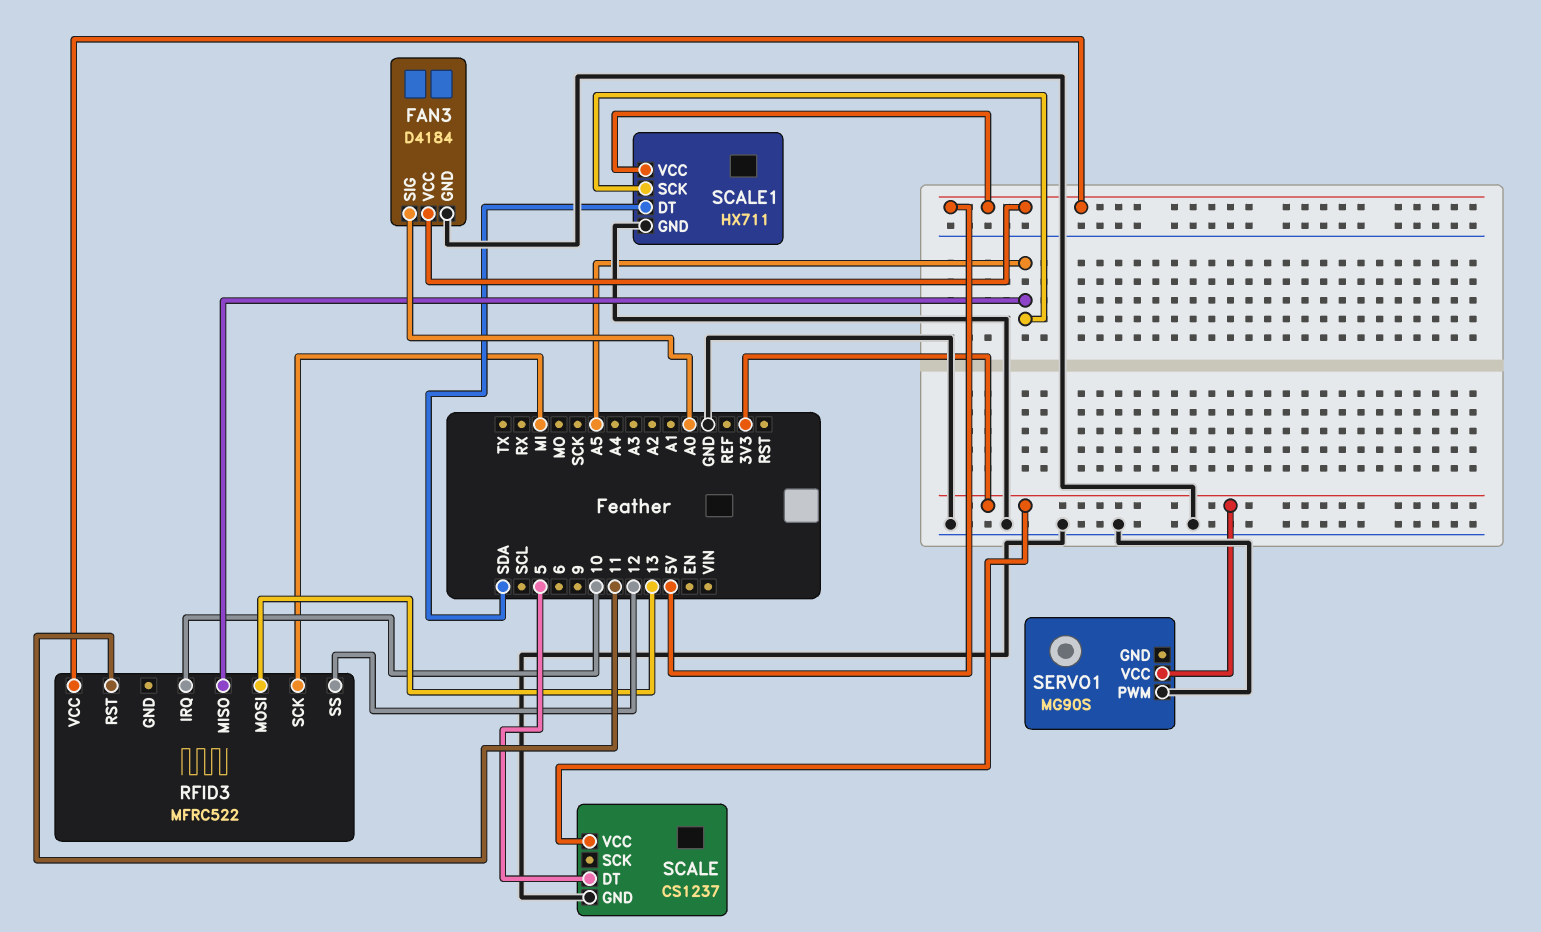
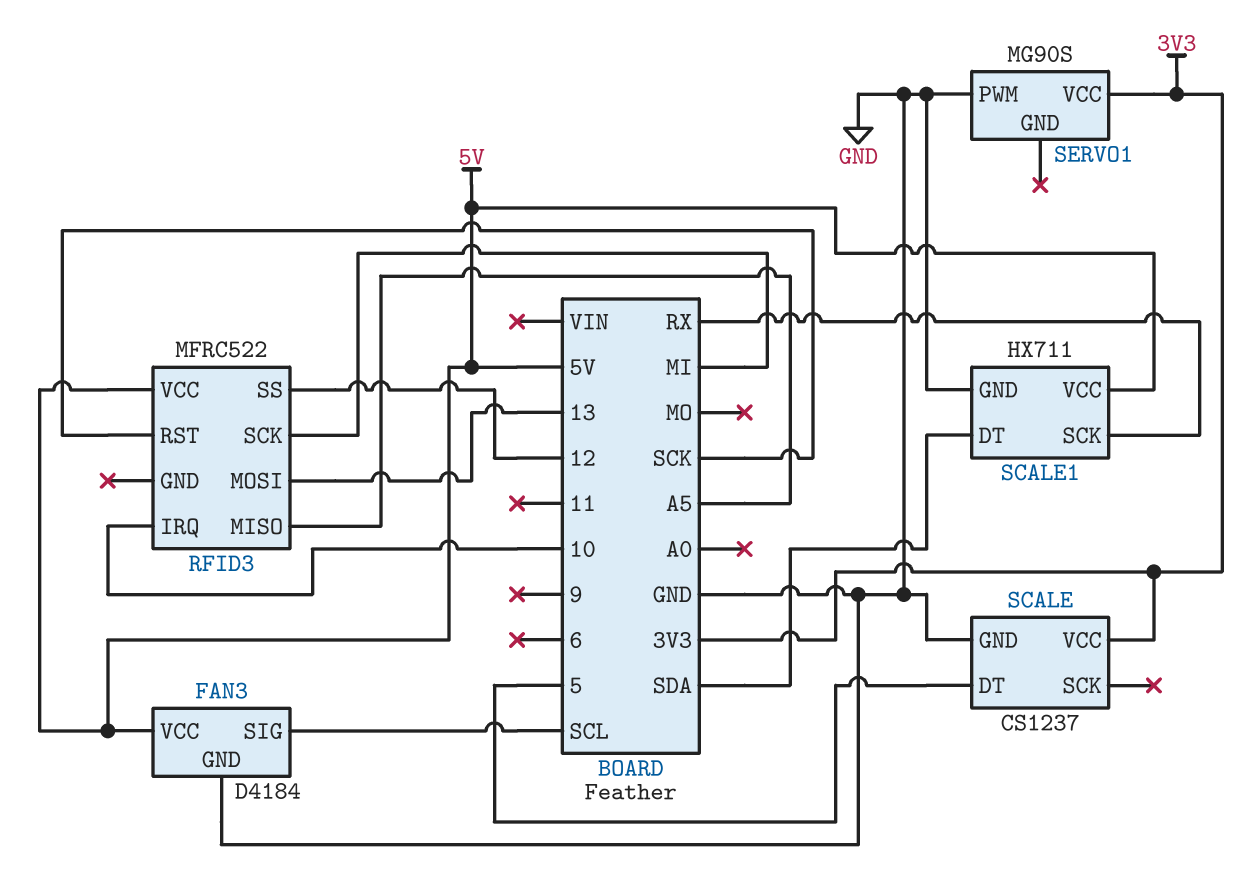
FAN3 pin SIG: A0 -> SCL
RFID3 pin RST: 11 -> SCK
SCALE1 pin SCK: A5 -> RX

